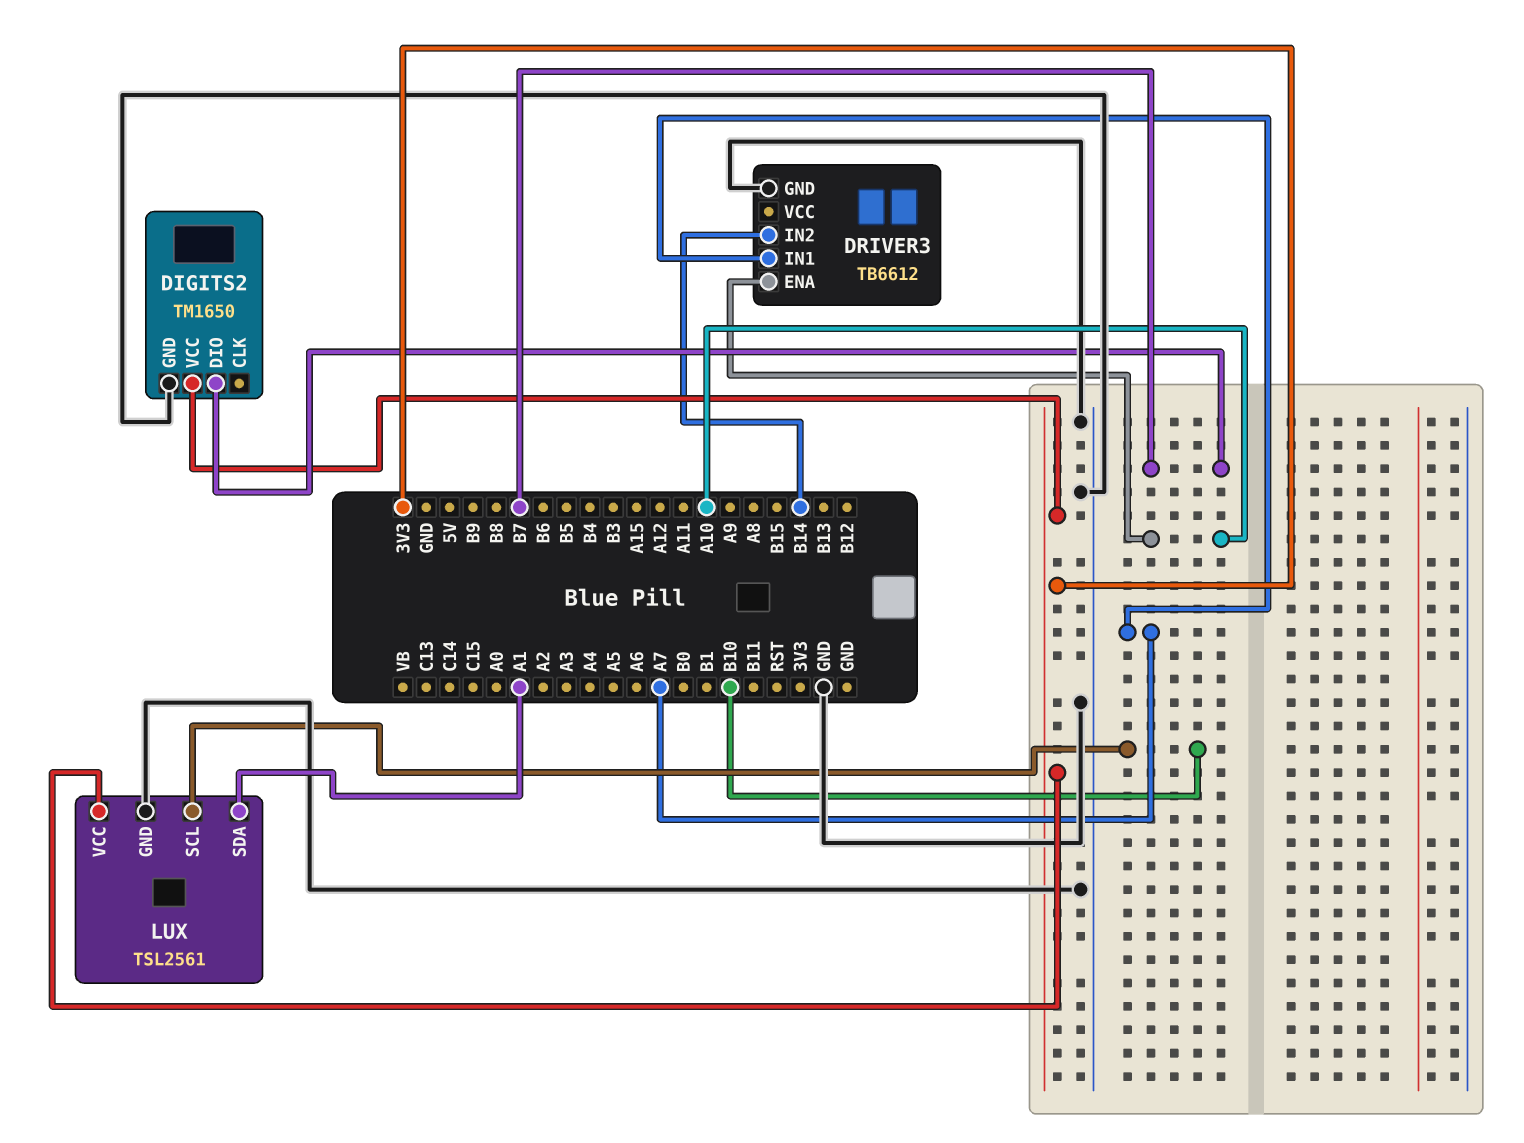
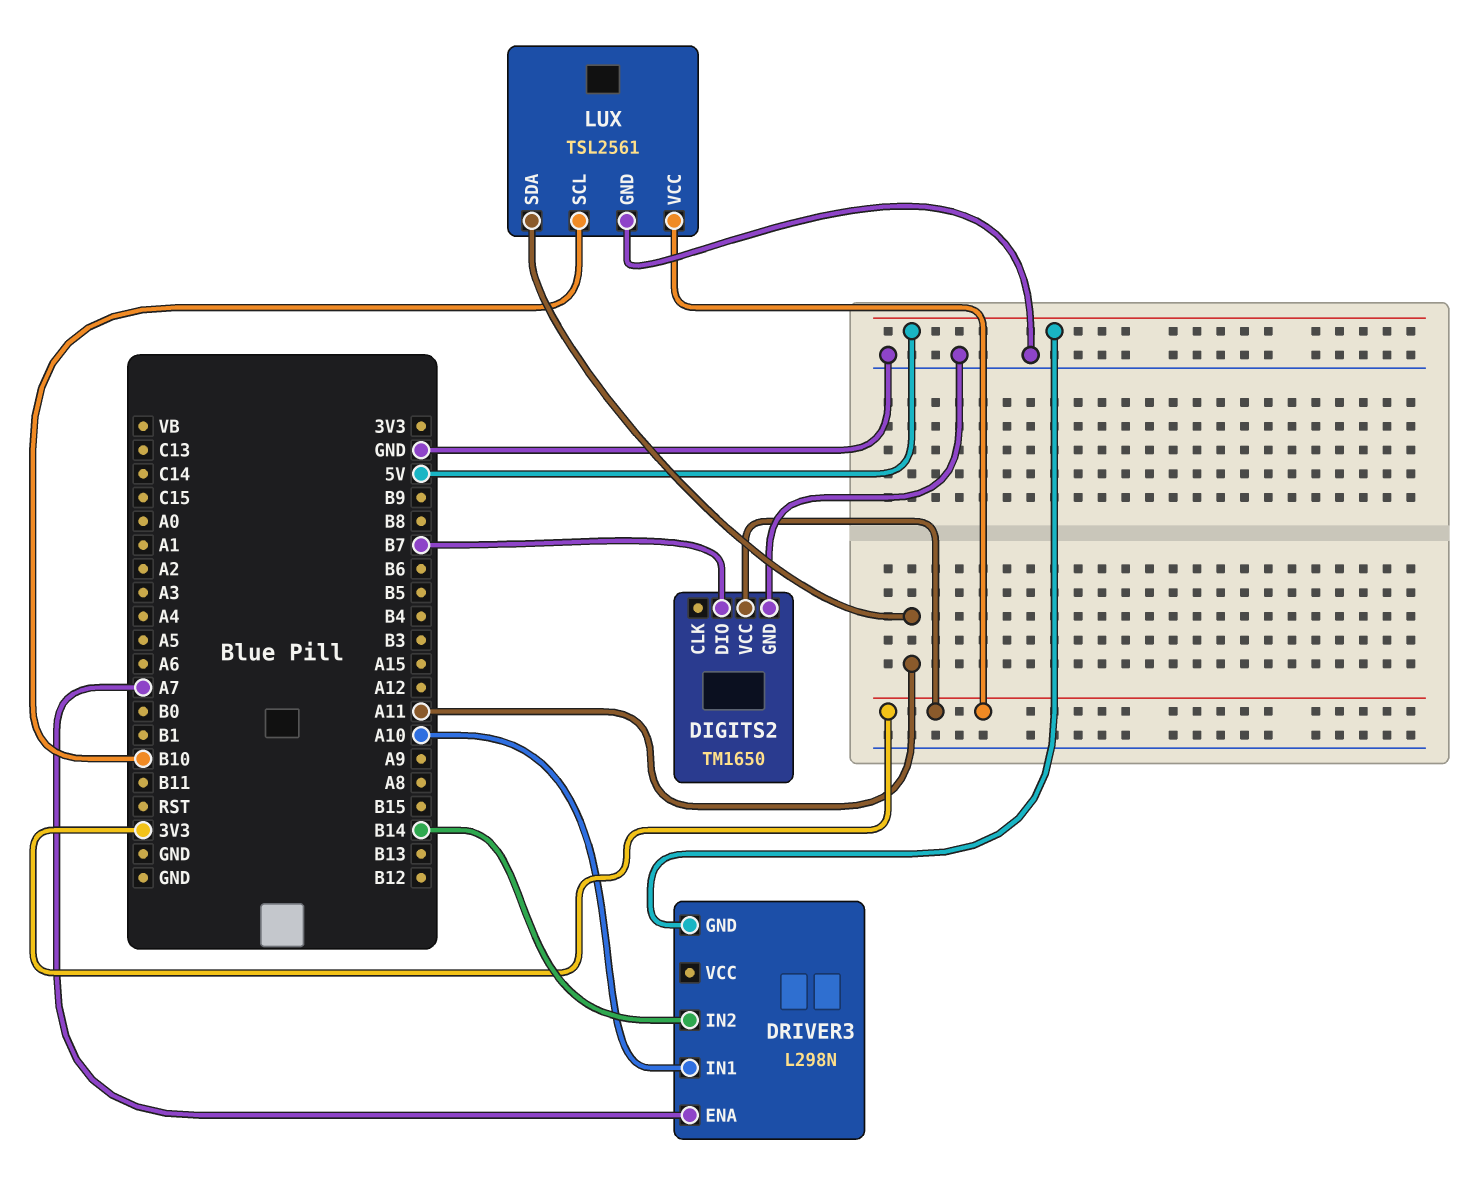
DRIVER3: TB6612 -> L298N
DRIVER3 pin ENA: A10 -> A7
DRIVER3 pin GND: GND -> 5V
DRIVER3 pin IN1: A7 -> A10
LUX pin SDA: A1 -> A11

